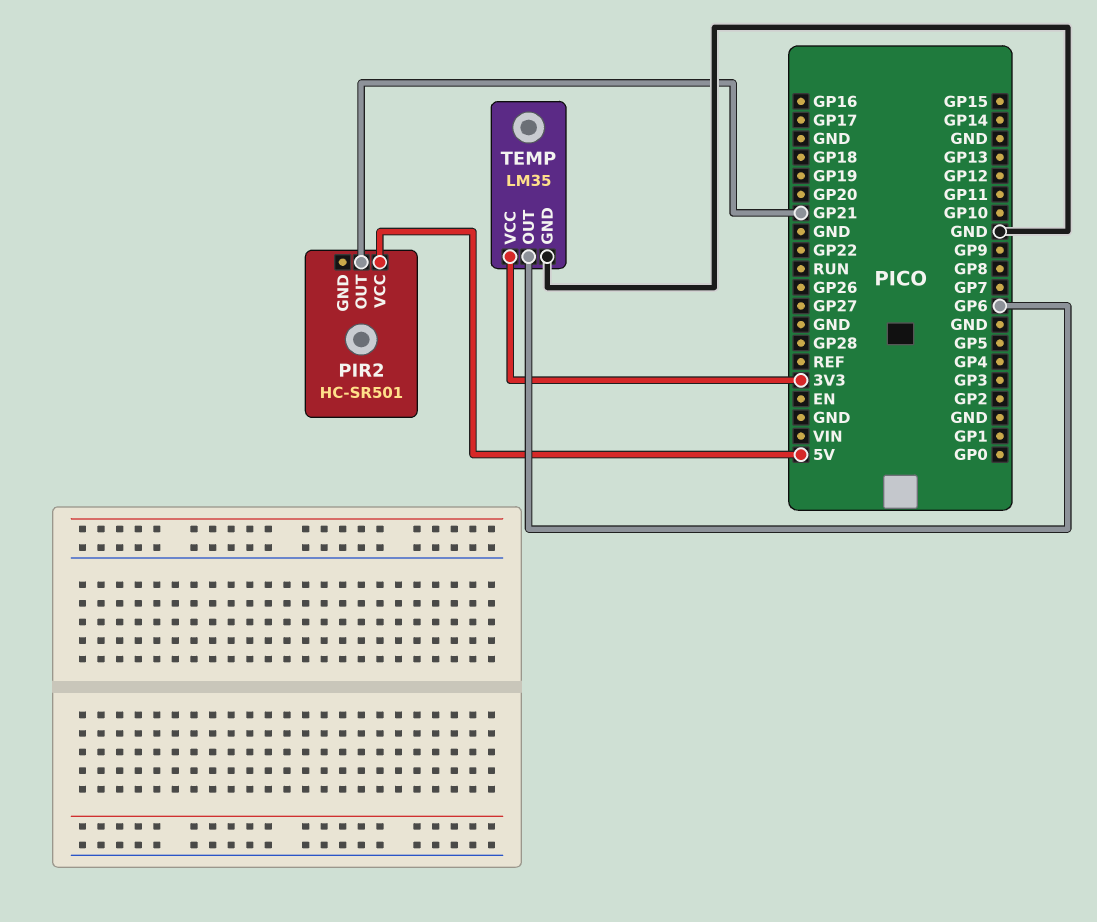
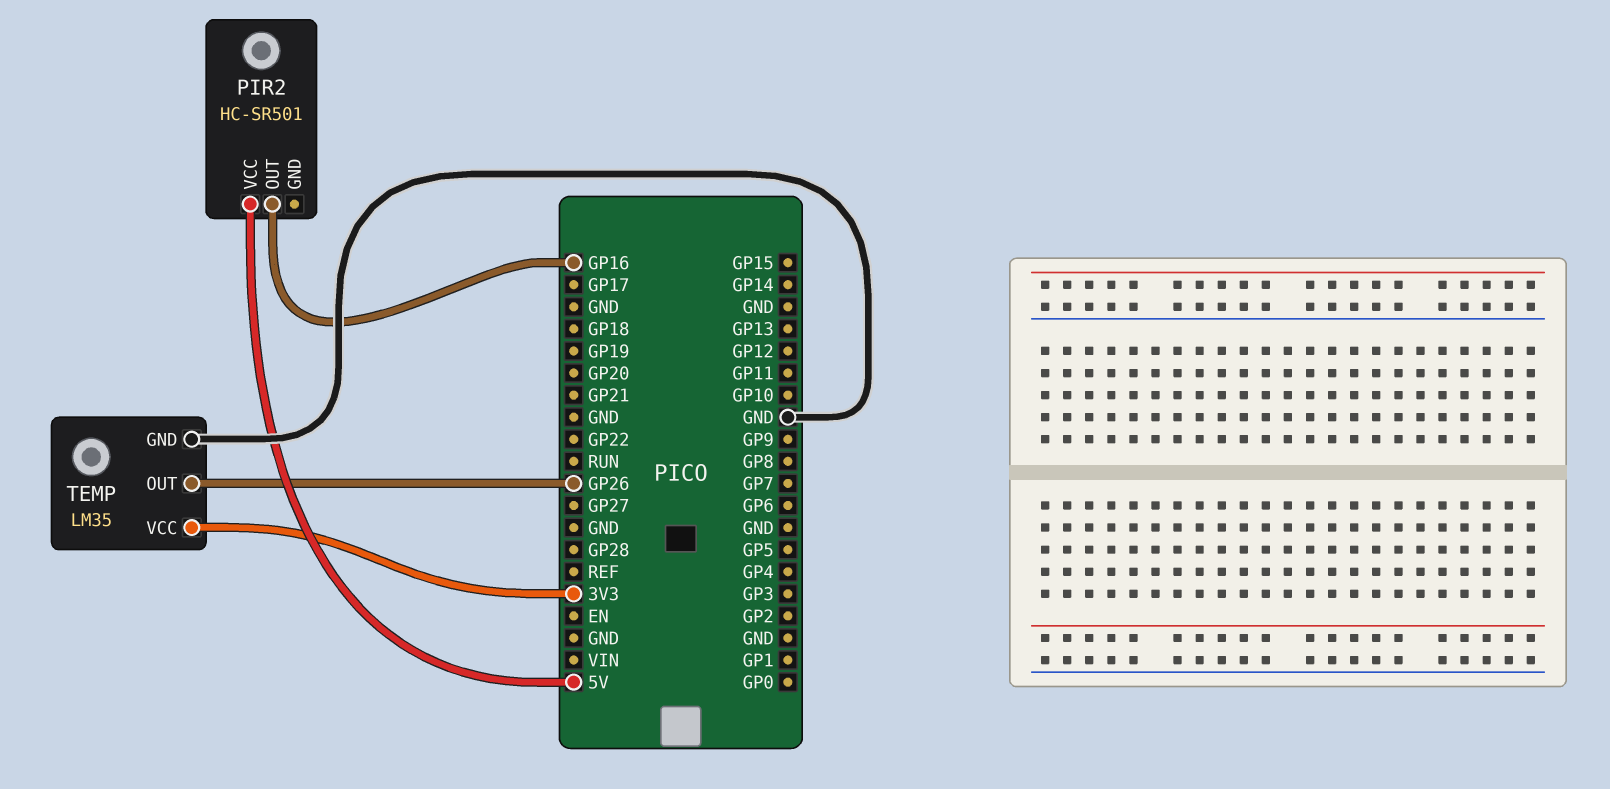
PIR2 pin OUT: GP21 -> GP16
TEMP pin OUT: GP6 -> GP26

